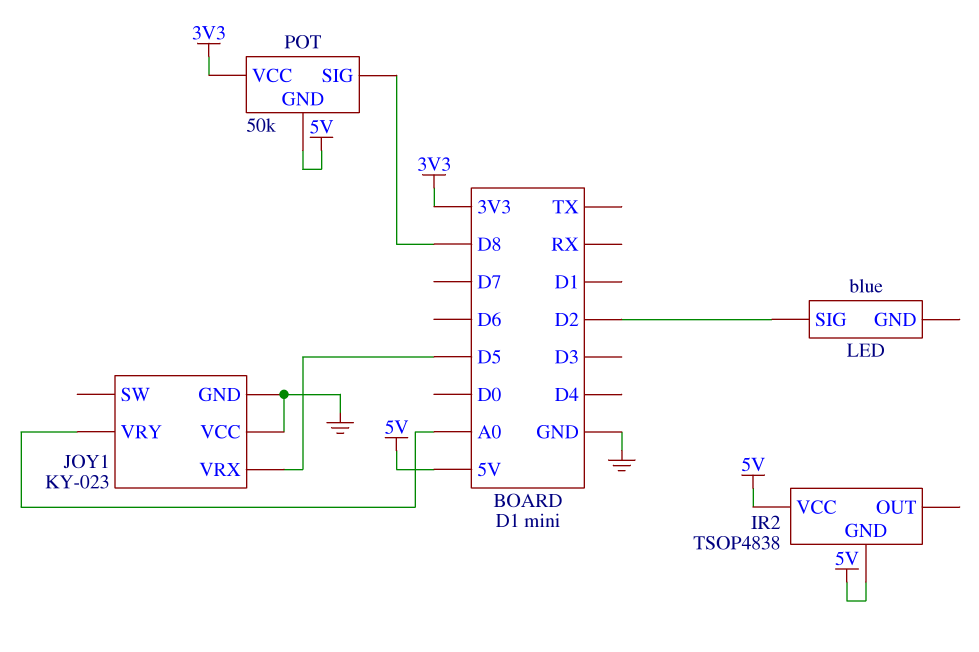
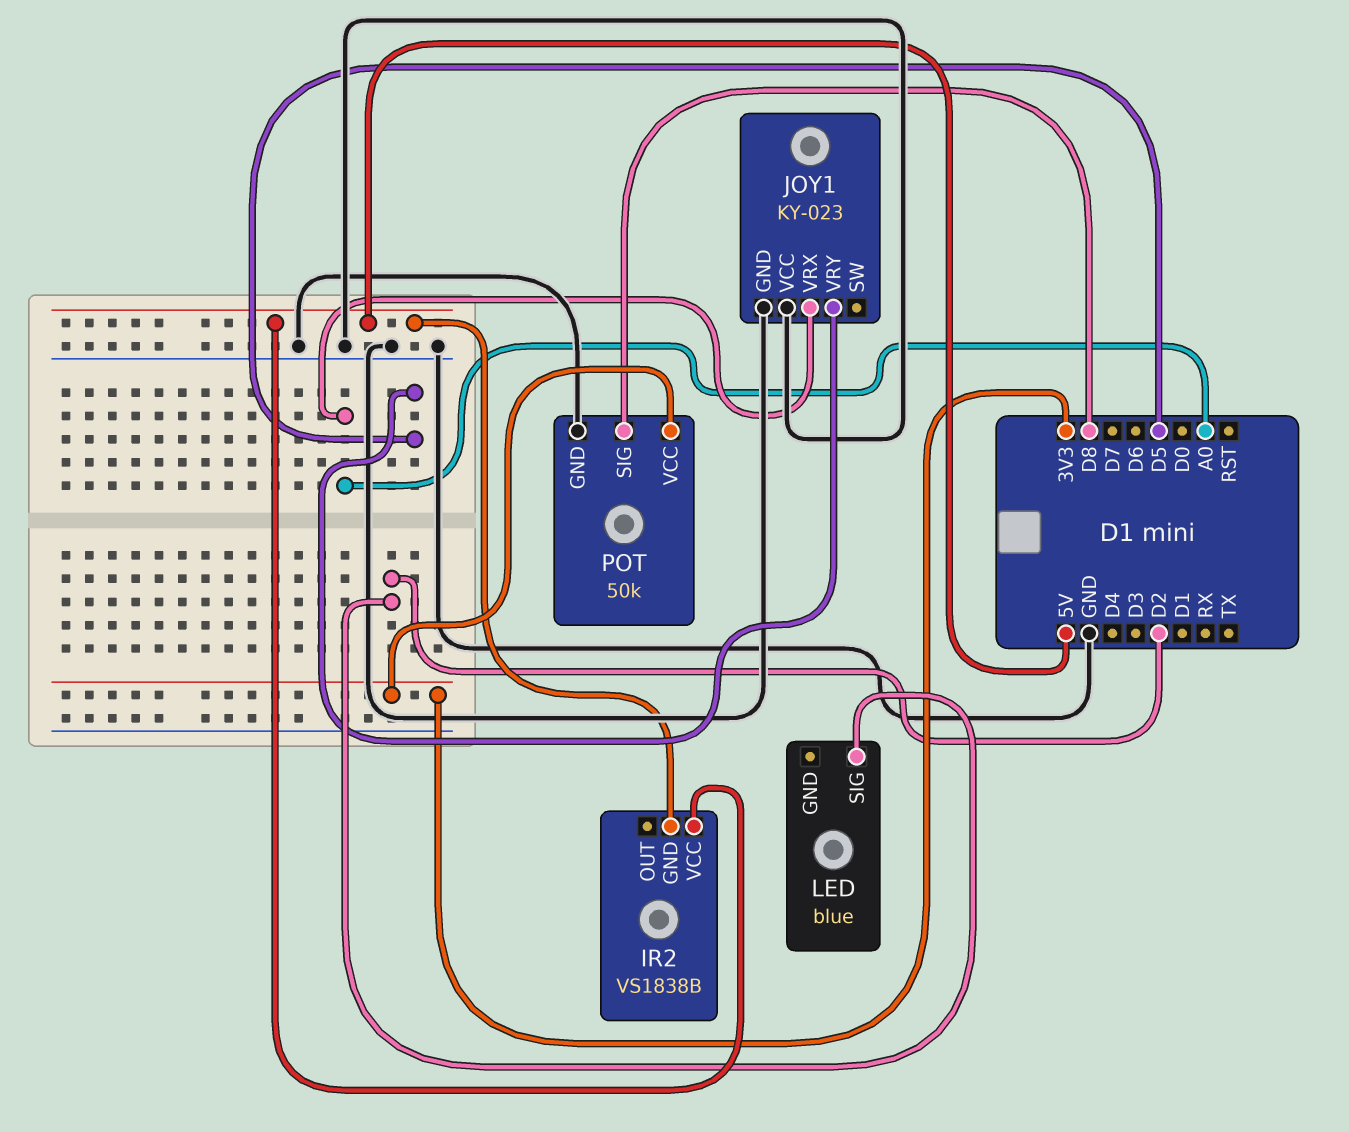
IR2: TSOP4838 -> VS1838B
JOY1 pin VRX: D5 -> A0
JOY1 pin VRY: A0 -> D5
POT pin GND: 5V -> GND

